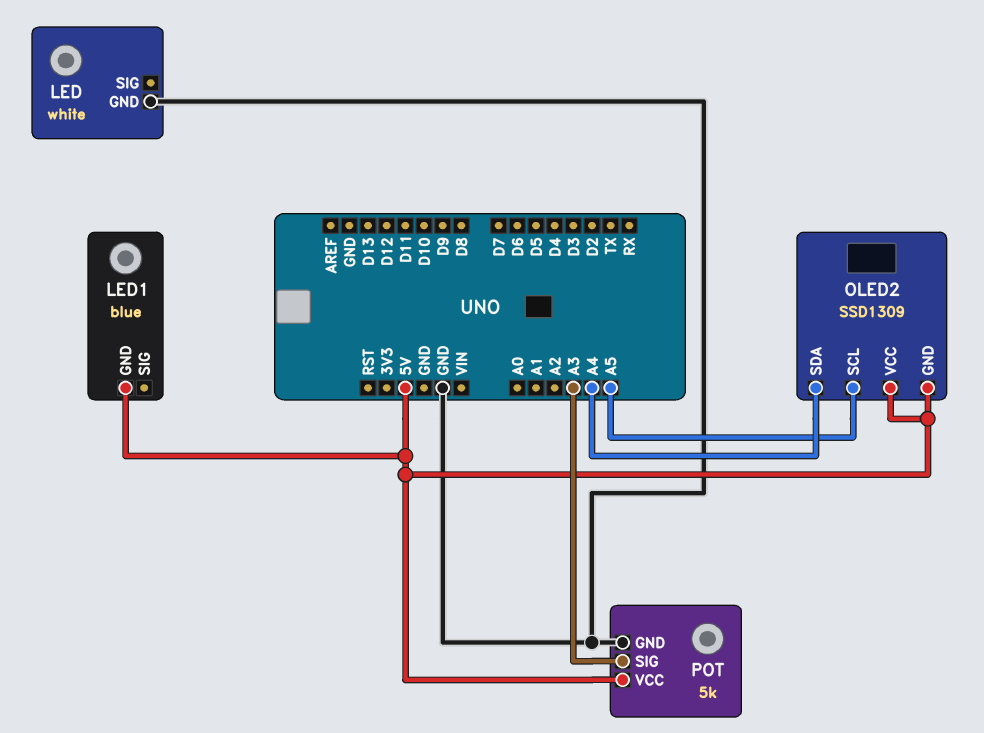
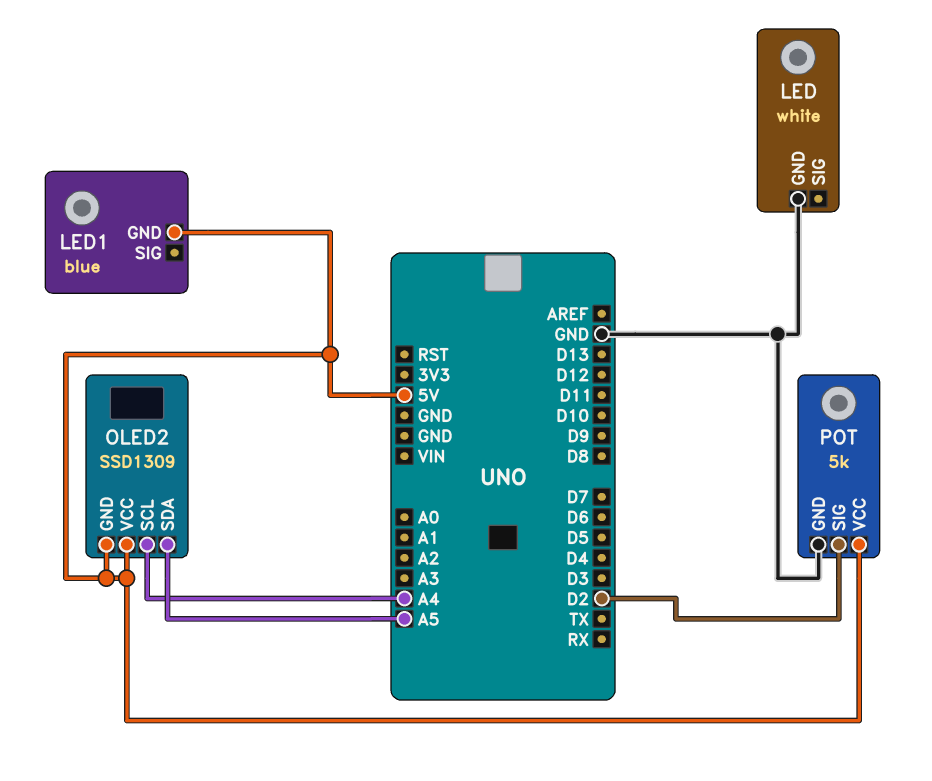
OLED2 pin SCL: A5 -> A4
OLED2 pin SDA: A4 -> A5
POT pin SIG: A3 -> D2

